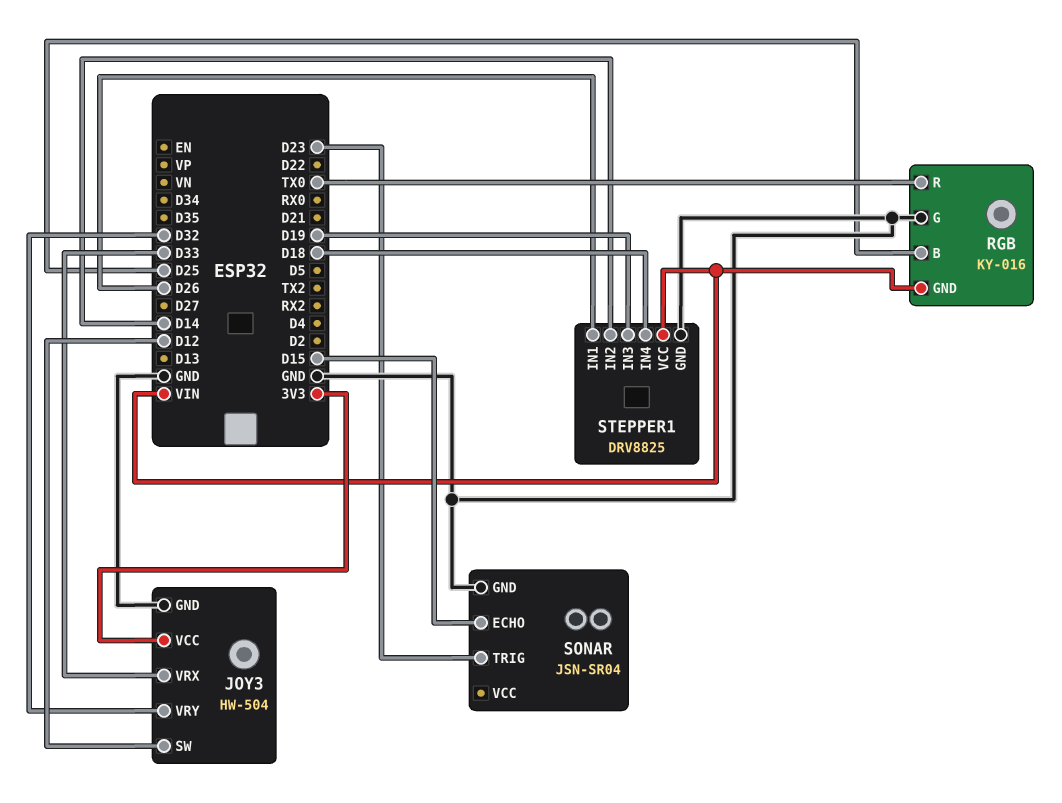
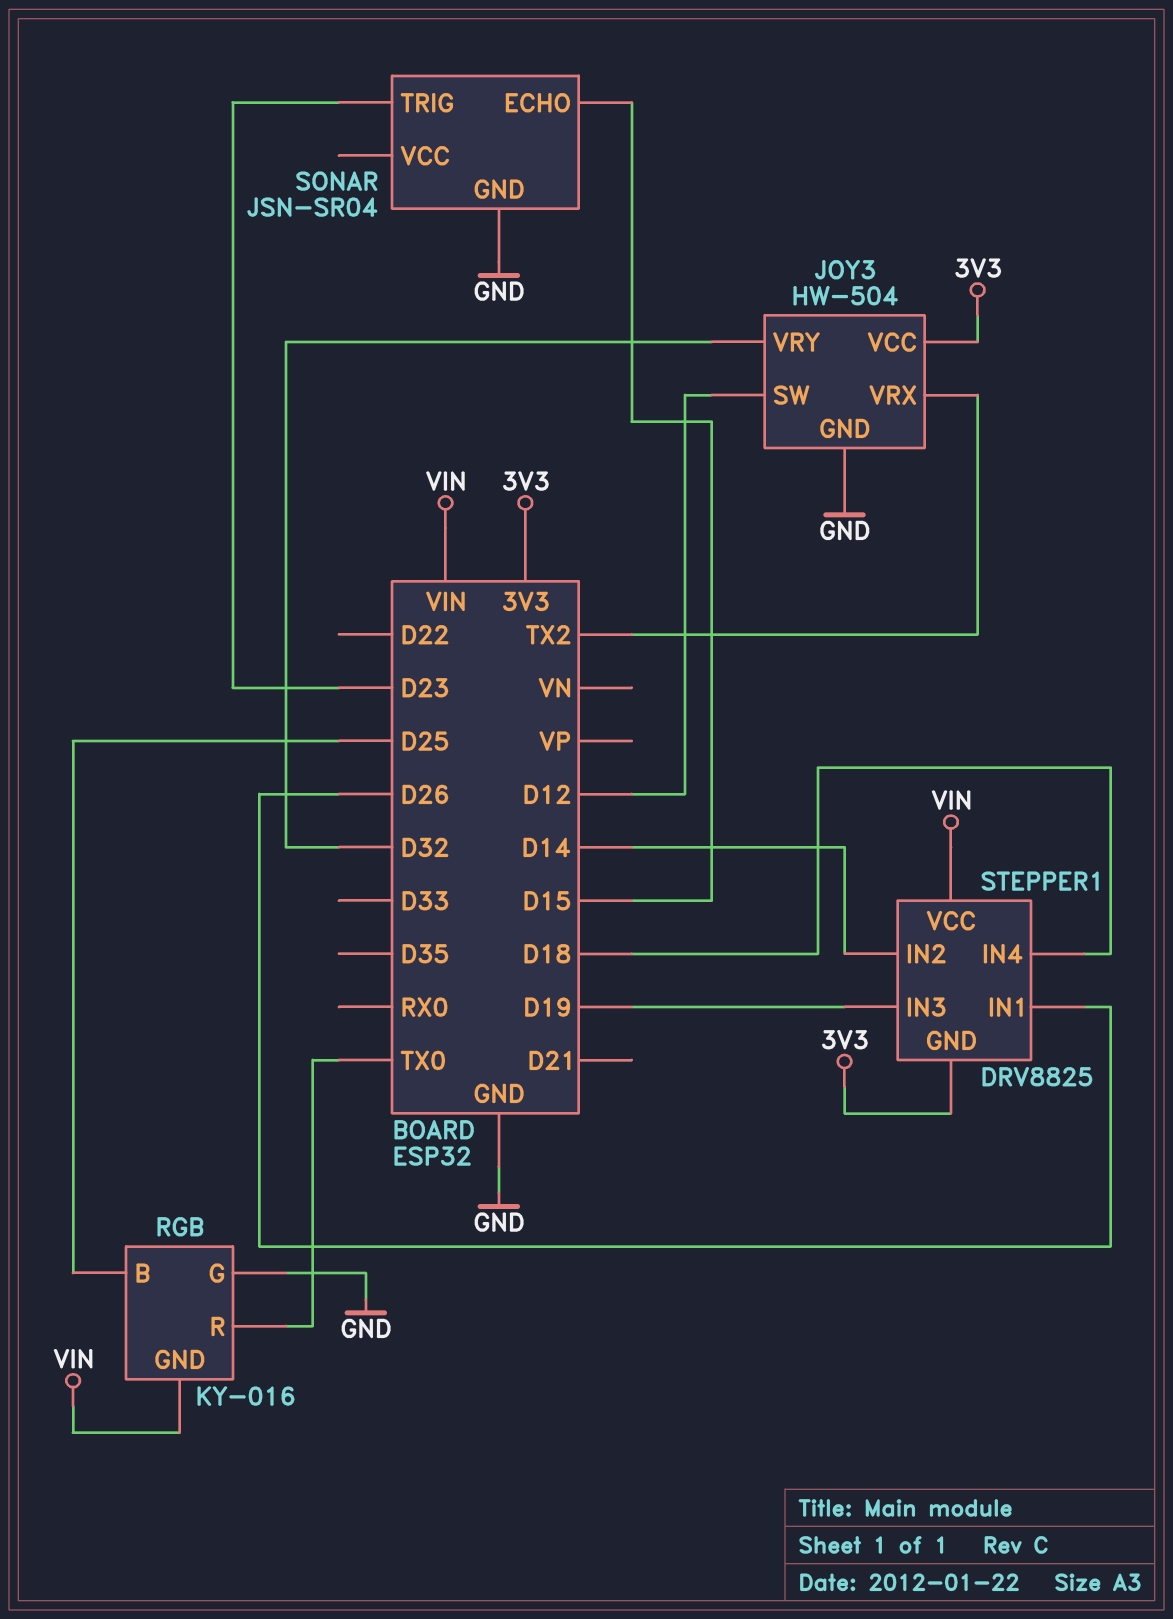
JOY3 pin VRX: D33 -> TX2
STEPPER1 pin GND: GND -> 3V3

